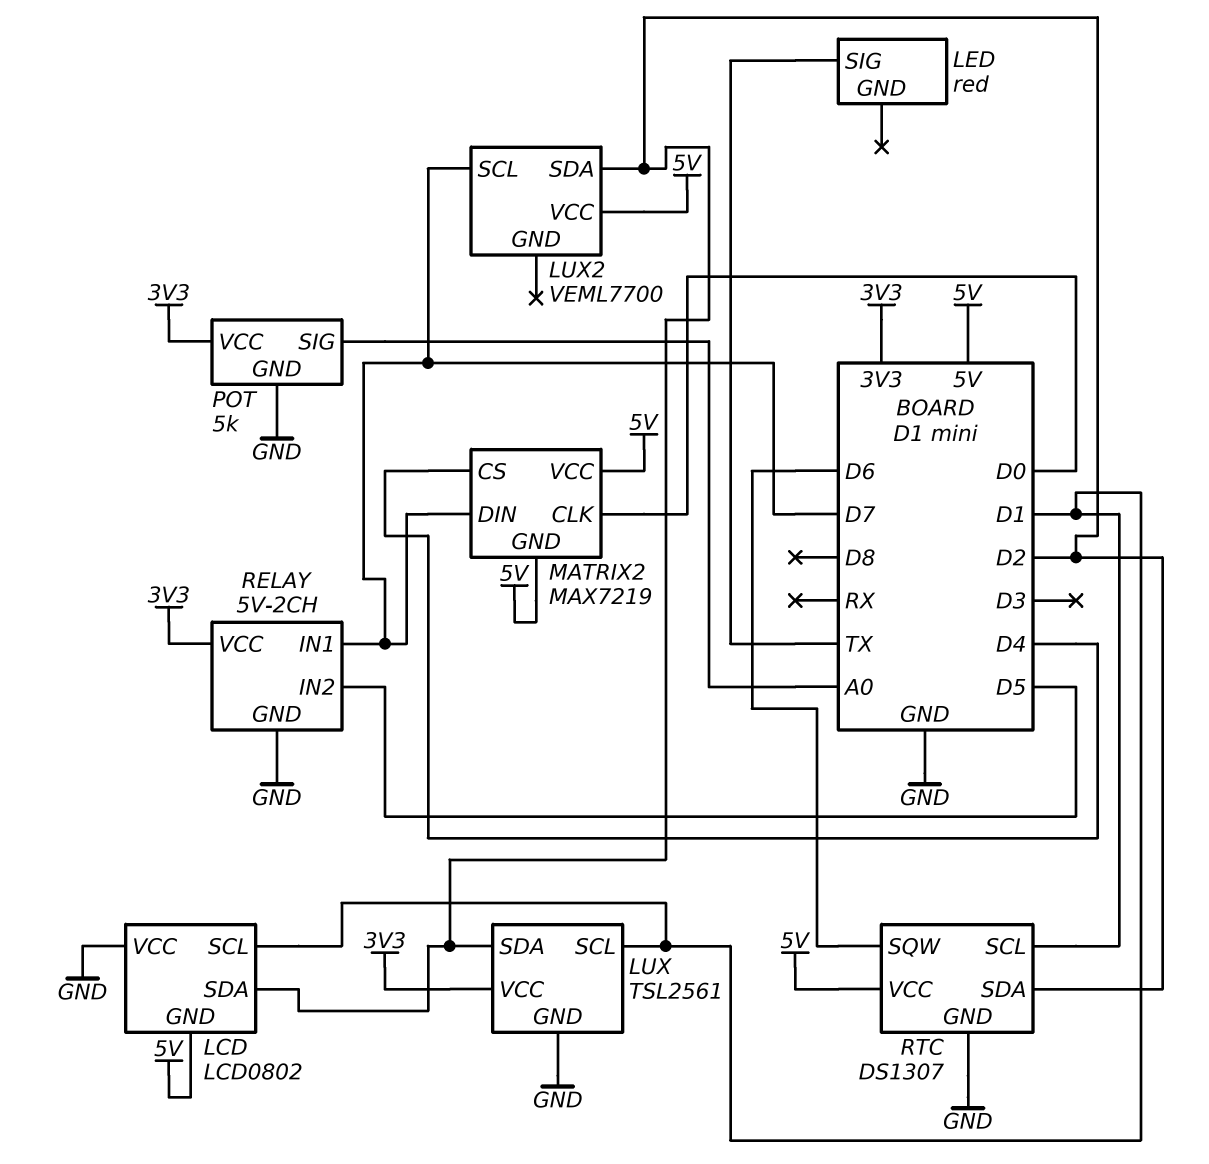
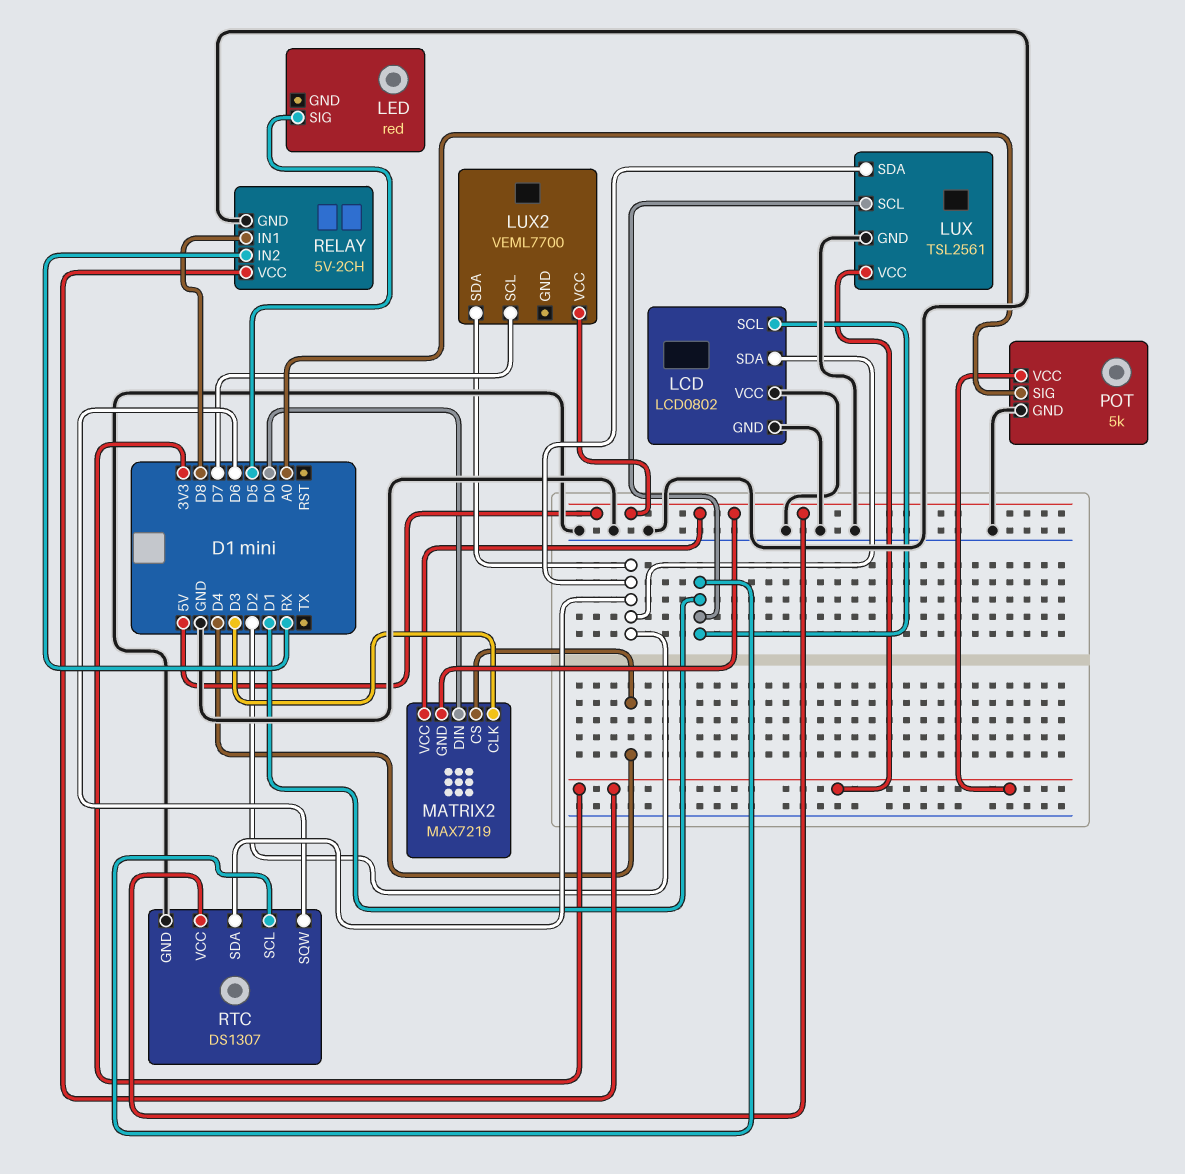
LCD pin GND: 5V -> GND
LED pin SIG: TX -> D5
MATRIX2 pin CLK: D0 -> D3
MATRIX2 pin DIN: D7 -> D0
RELAY pin IN1: D7 -> D8
RELAY pin IN2: D5 -> RX

